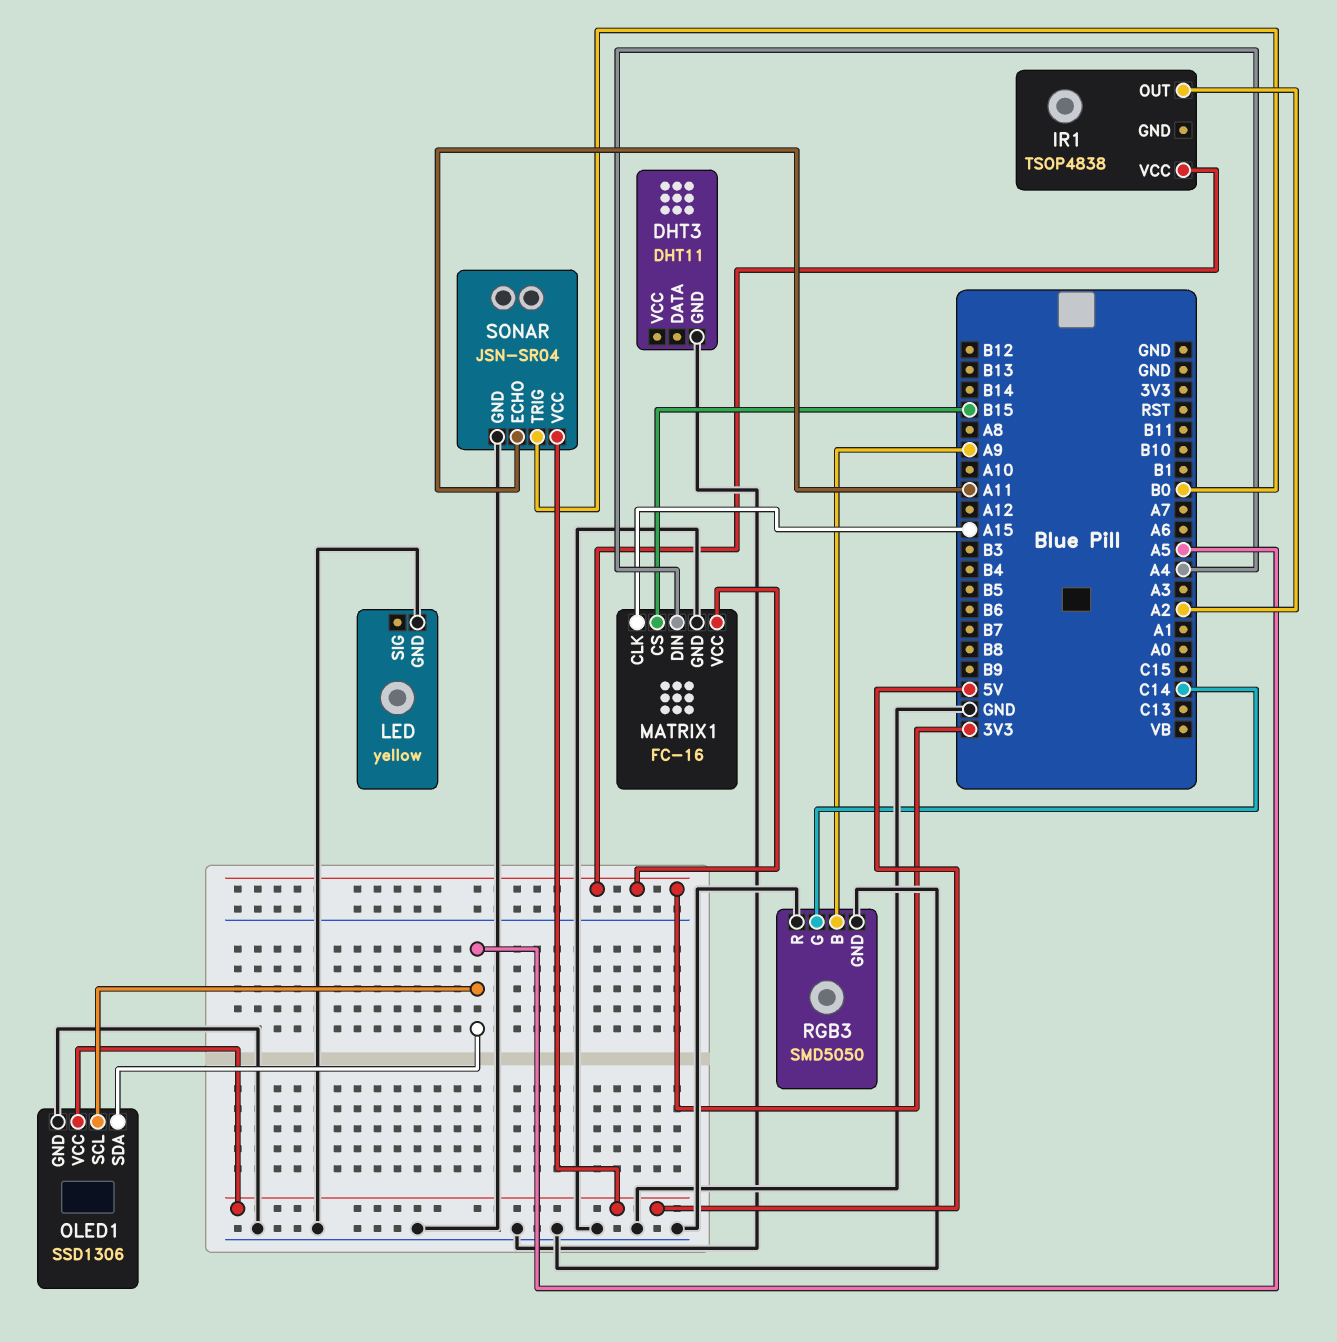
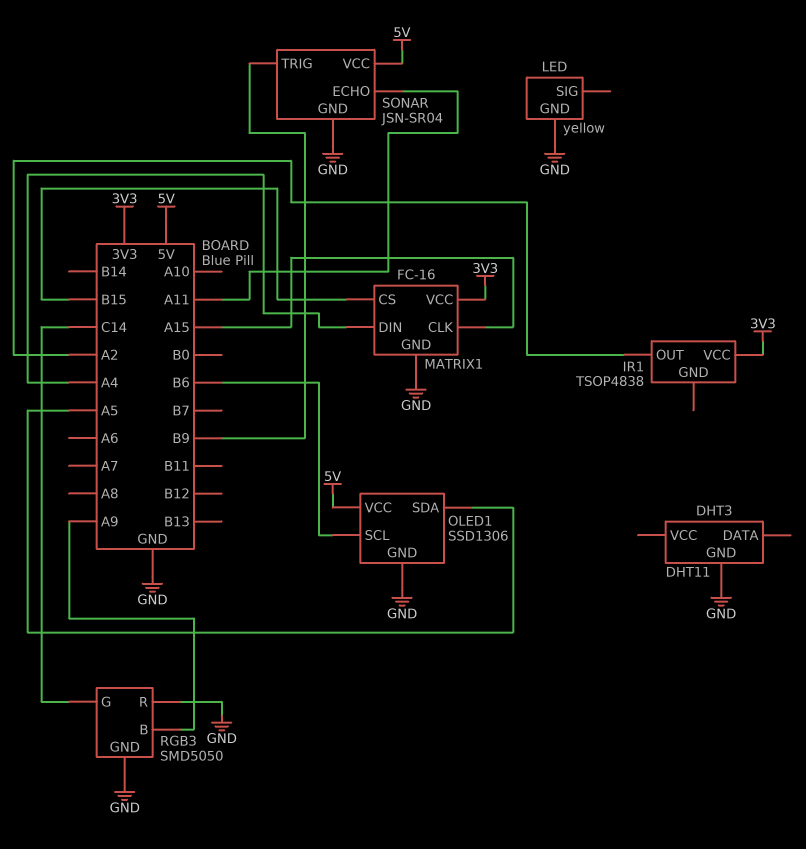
OLED1 pin SCL: A5 -> B6
SONAR pin TRIG: B0 -> B9

